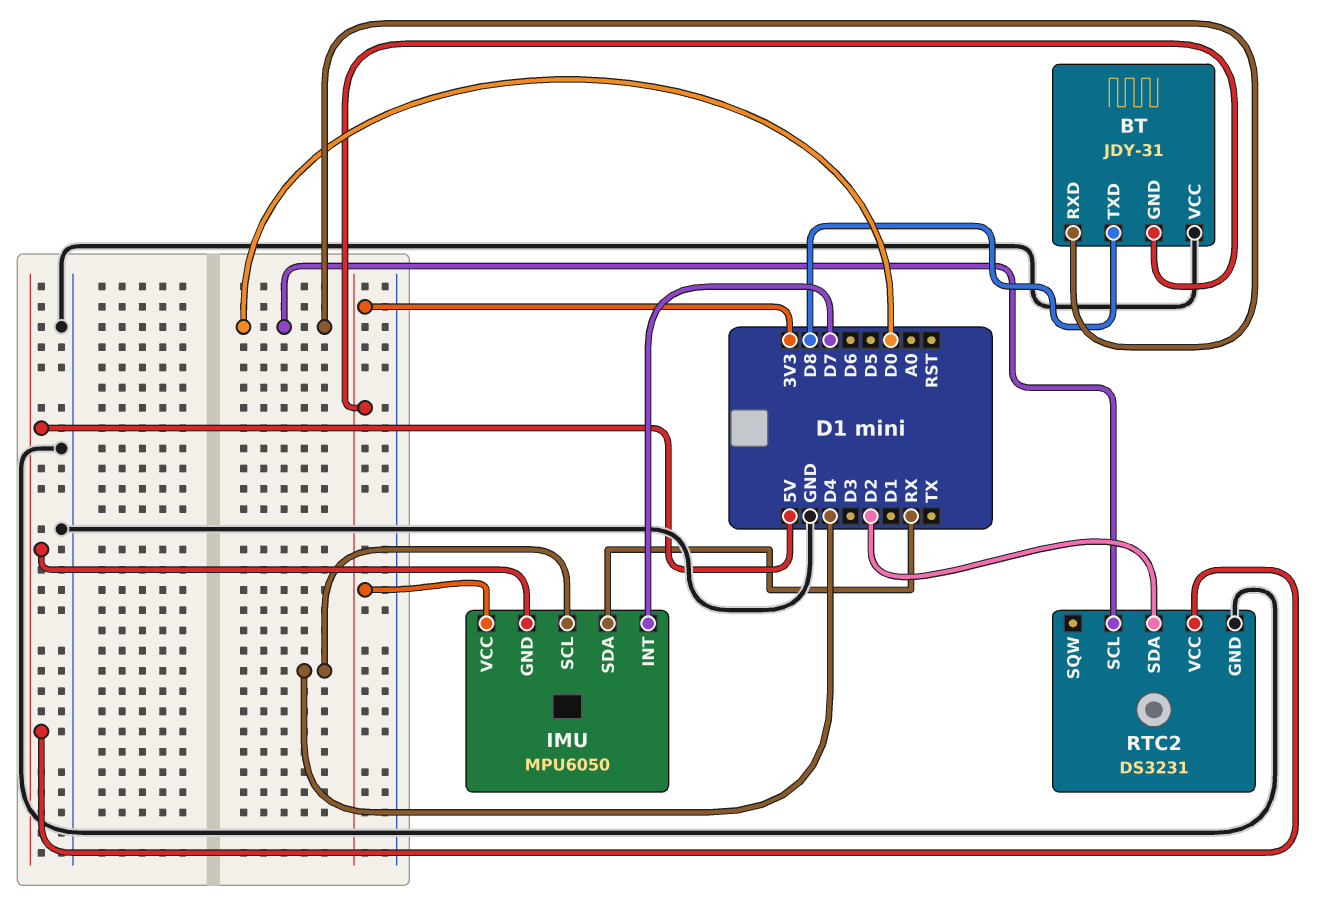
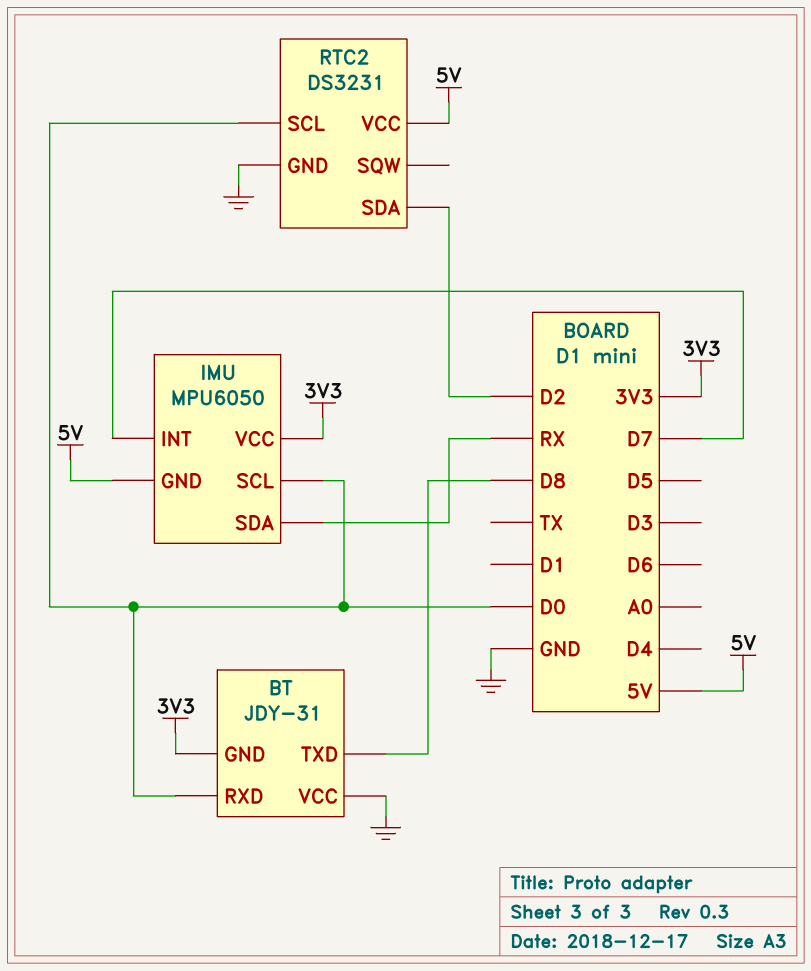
IMU pin SCL: D4 -> D0

